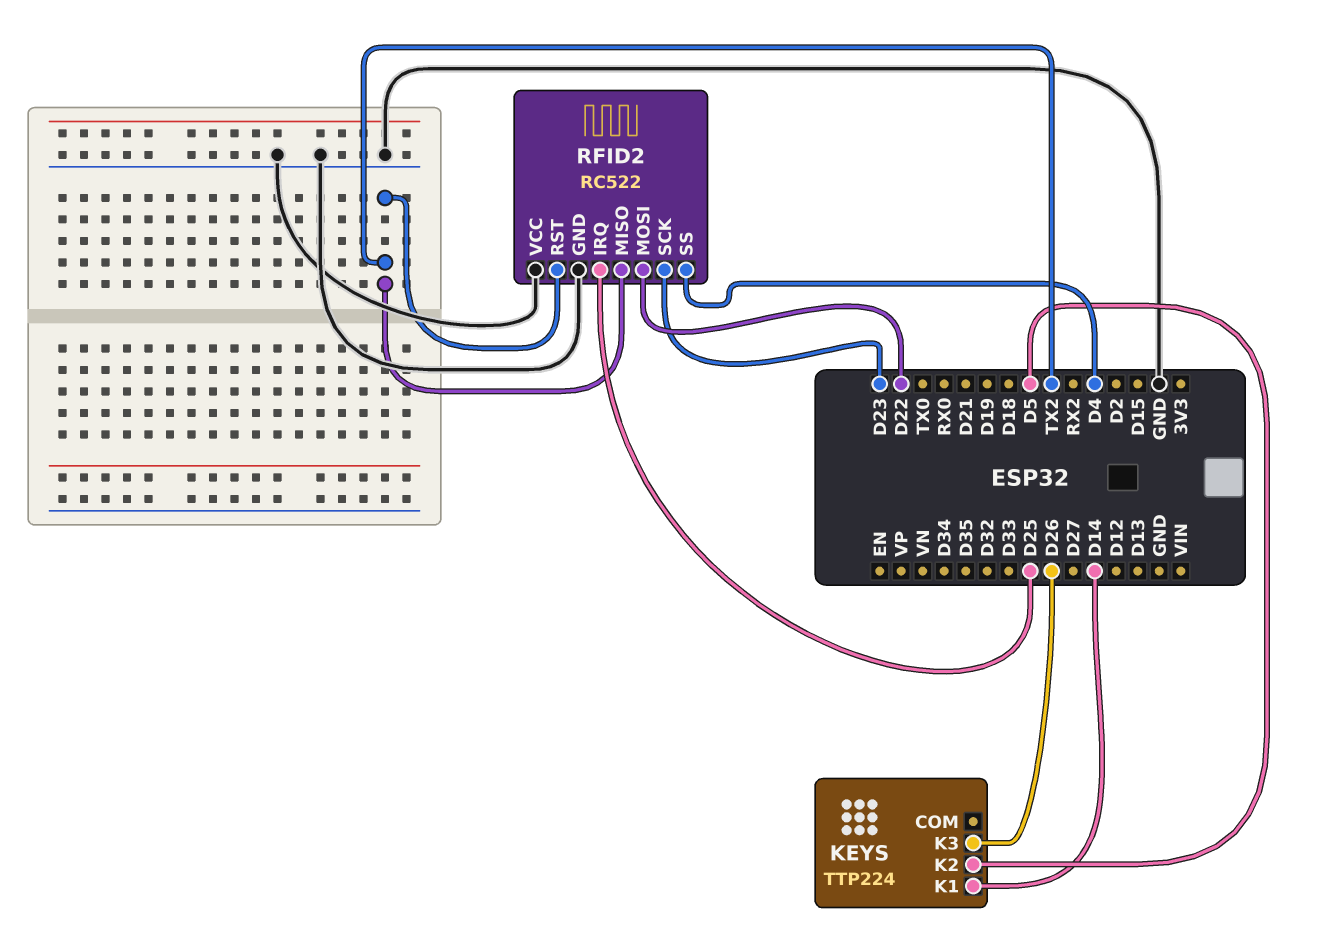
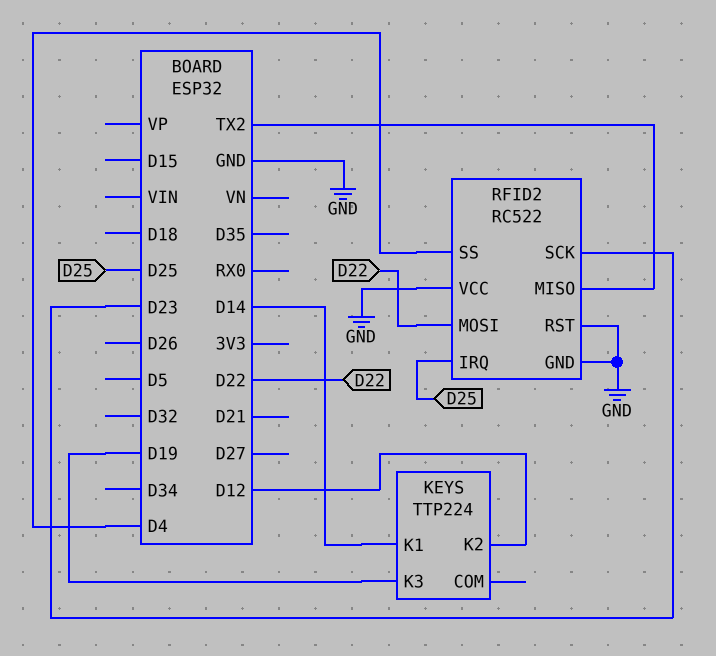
KEYS pin K2: D5 -> D12
KEYS pin K3: D26 -> D19
RFID2 pin RST: TX2 -> GND

